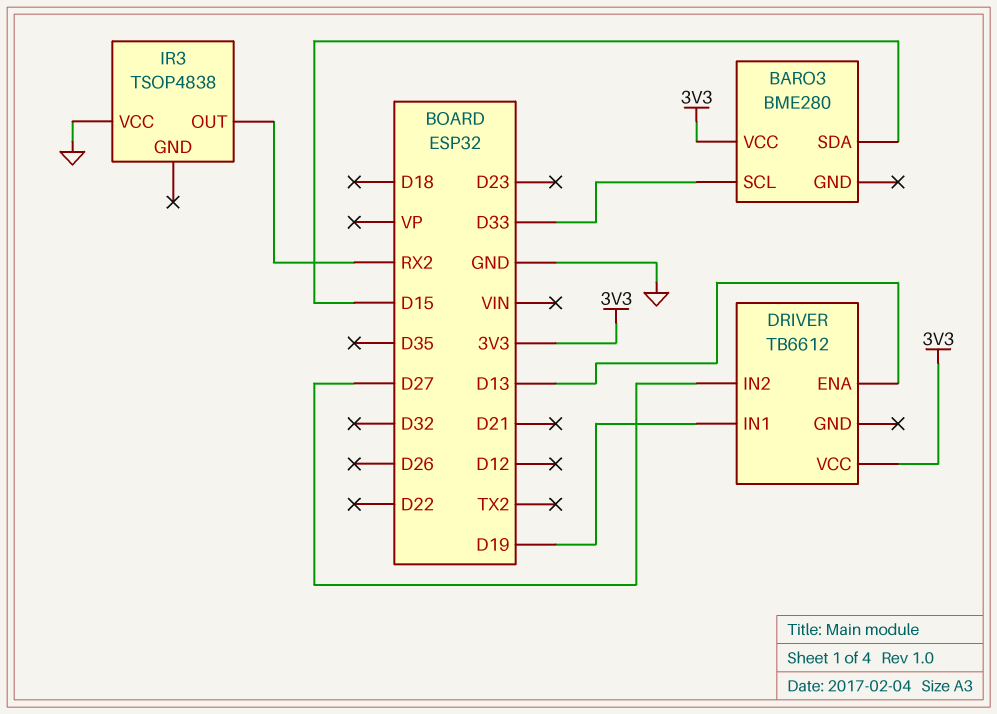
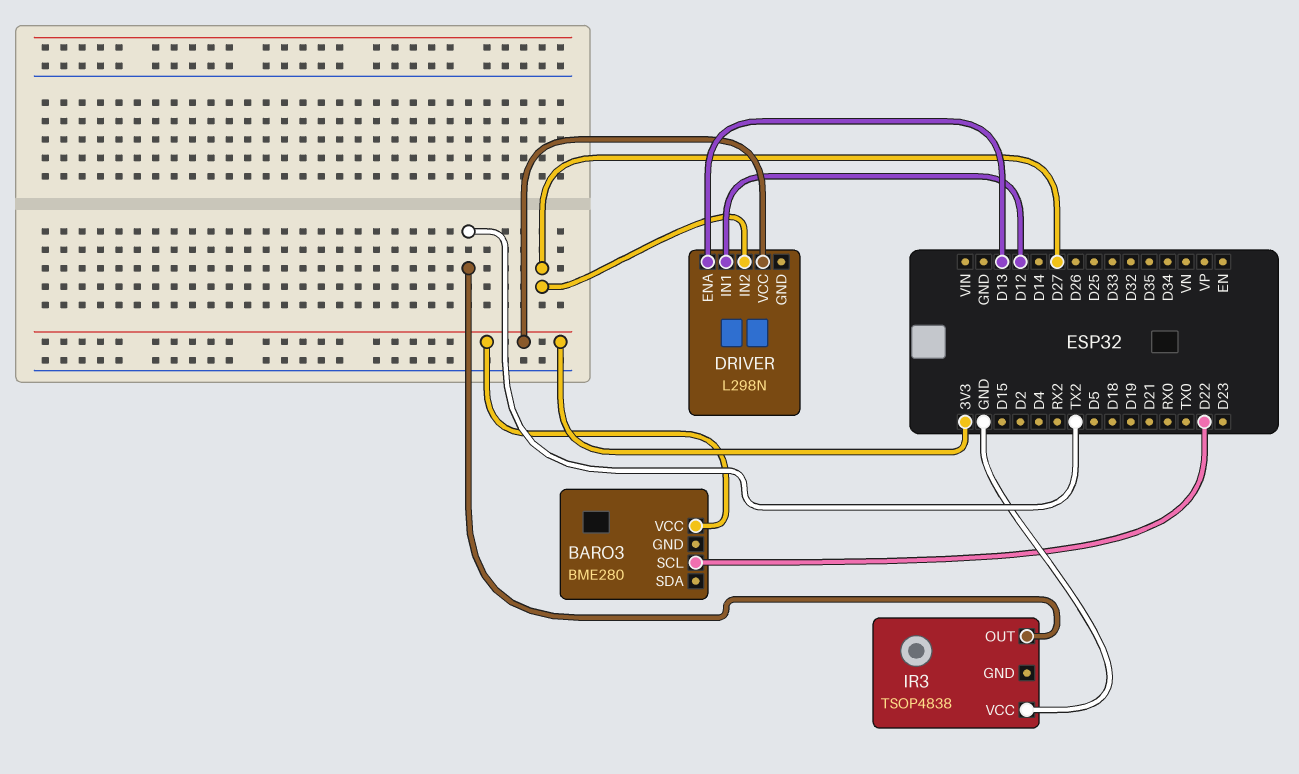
BARO3 pin SCL: D33 -> D22
BARO3 pin SDA: D15 -> none
DRIVER: TB6612 -> L298N
DRIVER pin IN1: D19 -> D12
IR3 pin OUT: RX2 -> TX2

